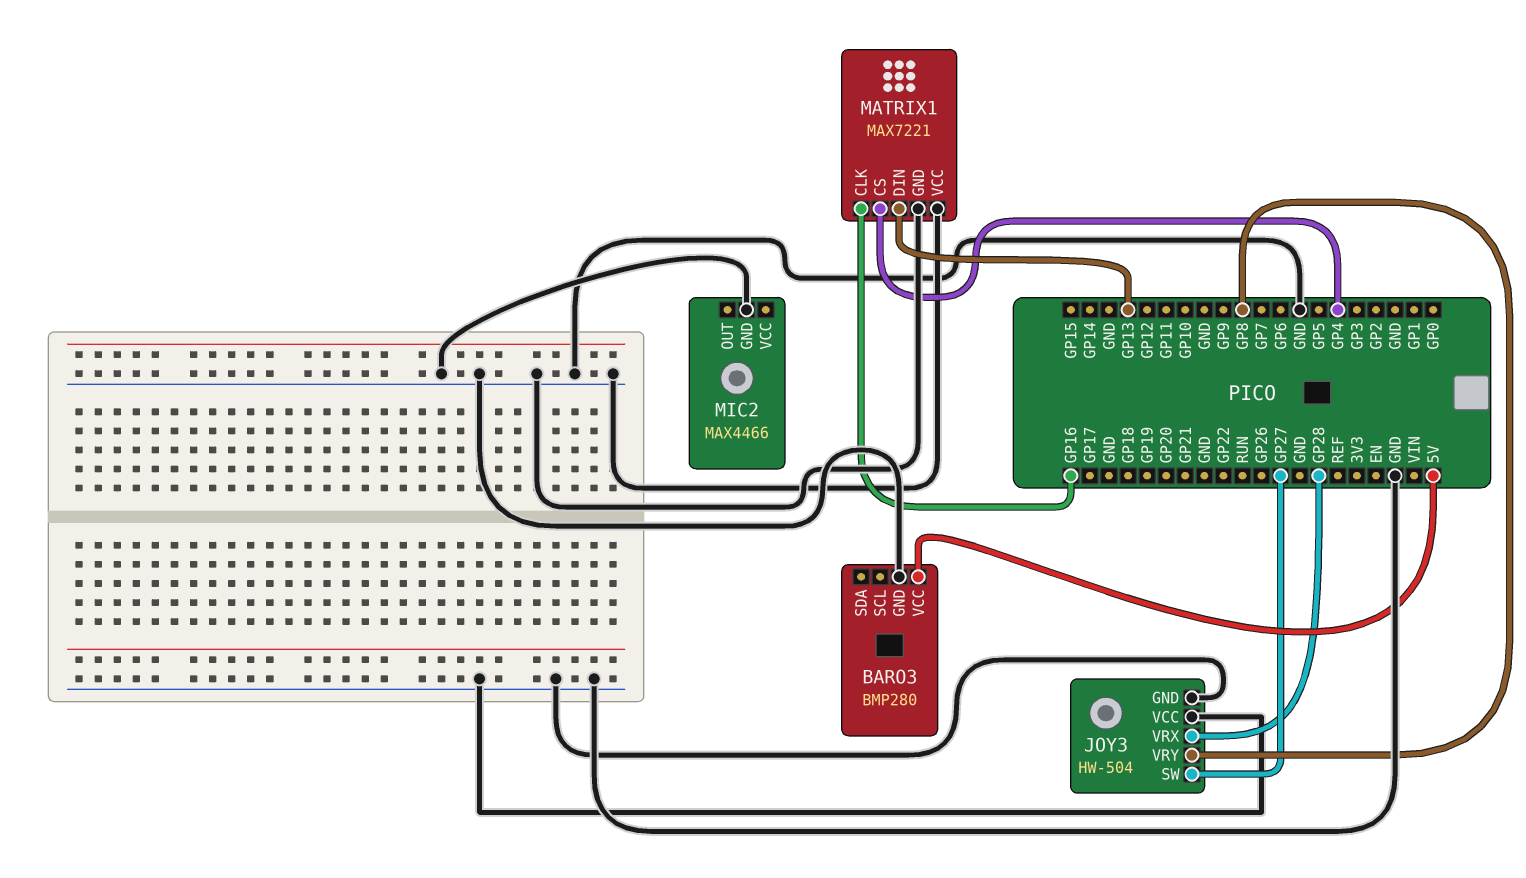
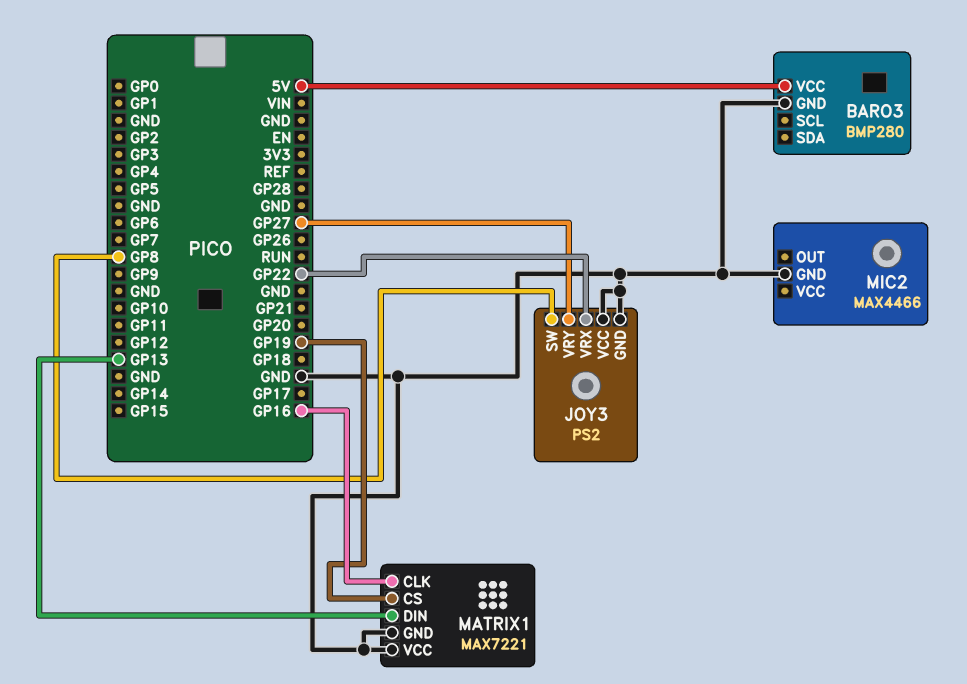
JOY3: HW-504 -> PS2
JOY3 pin SW: GP27 -> GP8
JOY3 pin VRX: GP28 -> GP22
JOY3 pin VRY: GP8 -> GP27
MATRIX1 pin CS: GP4 -> GP19

